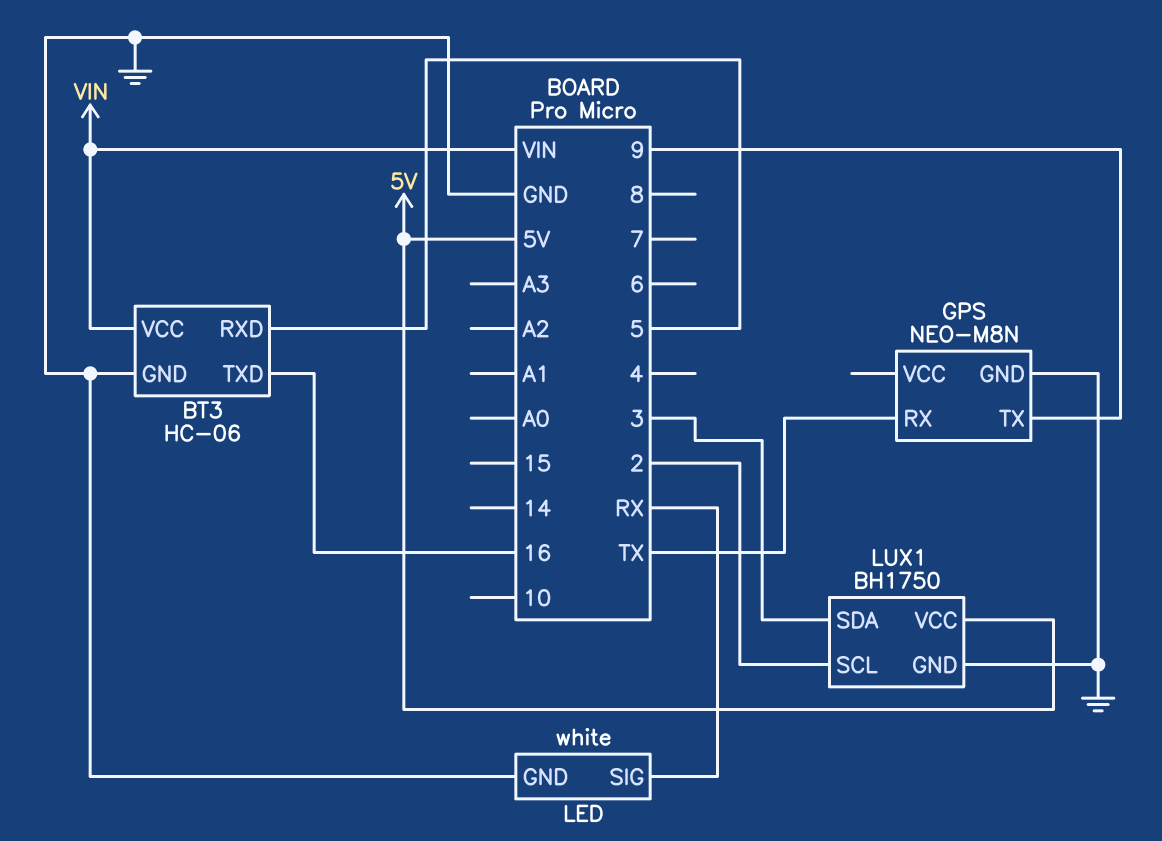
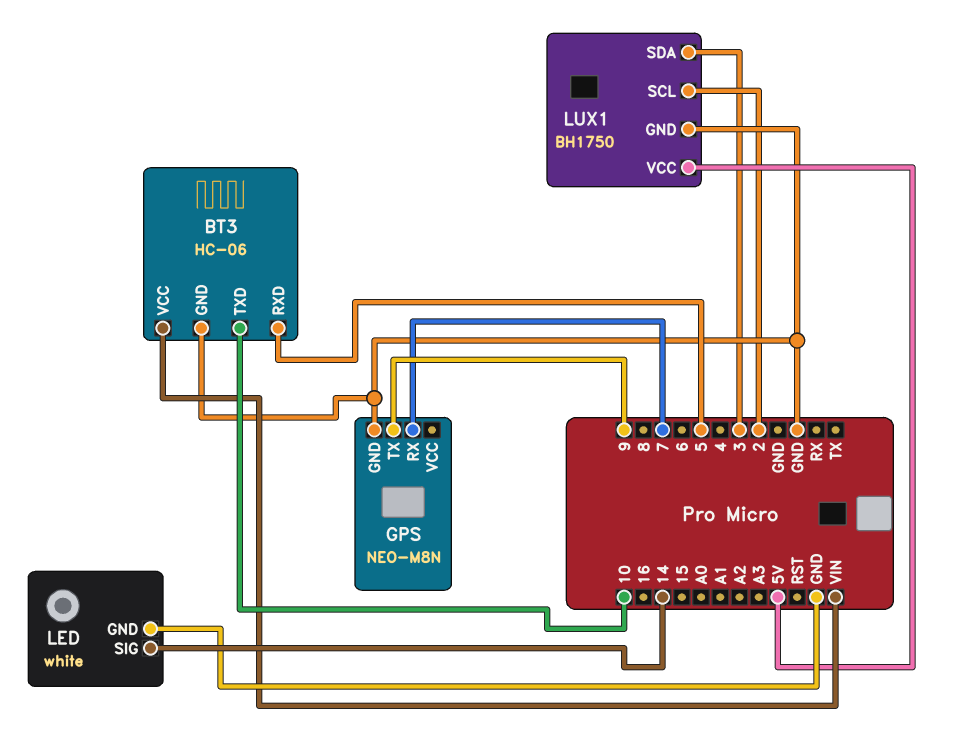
BT3 pin TXD: 16 -> 10
GPS pin RX: TX -> 7
LED pin SIG: RX -> 14

